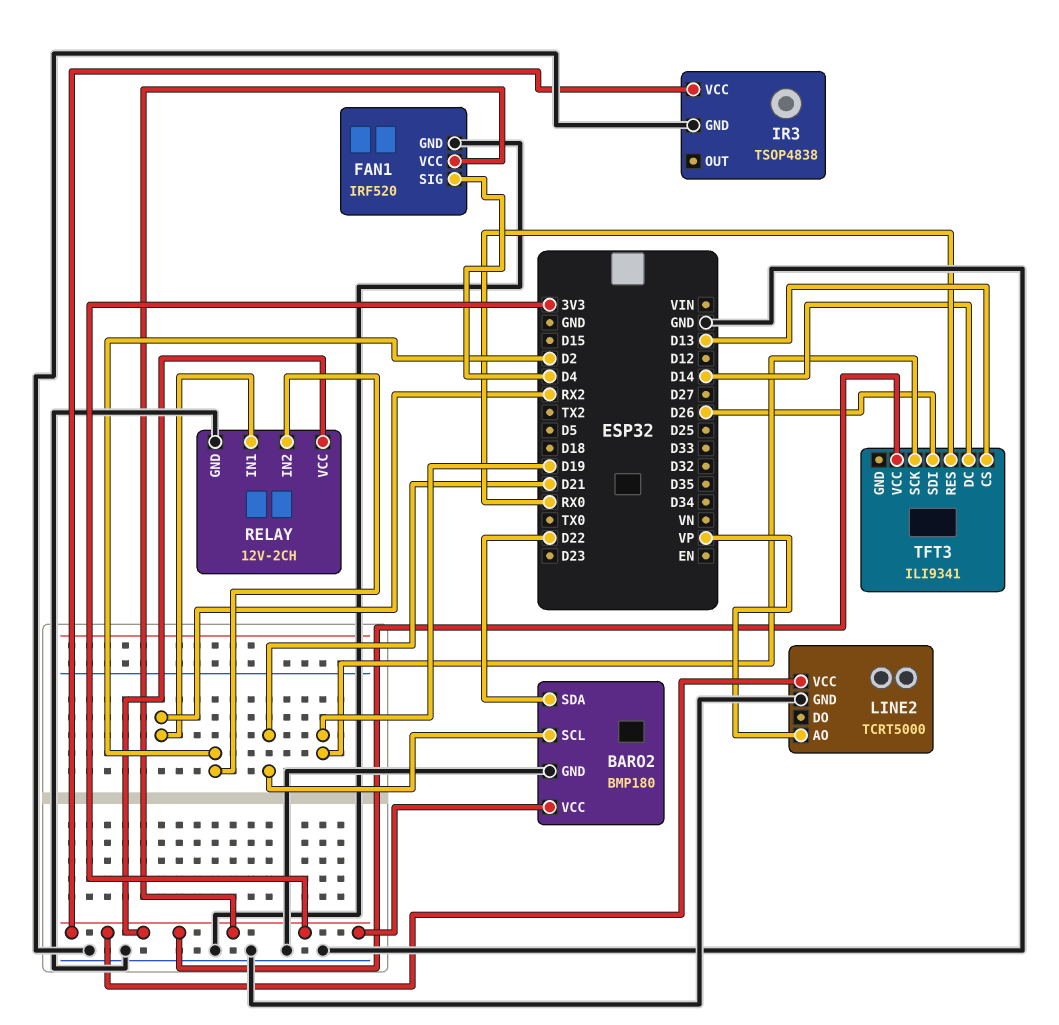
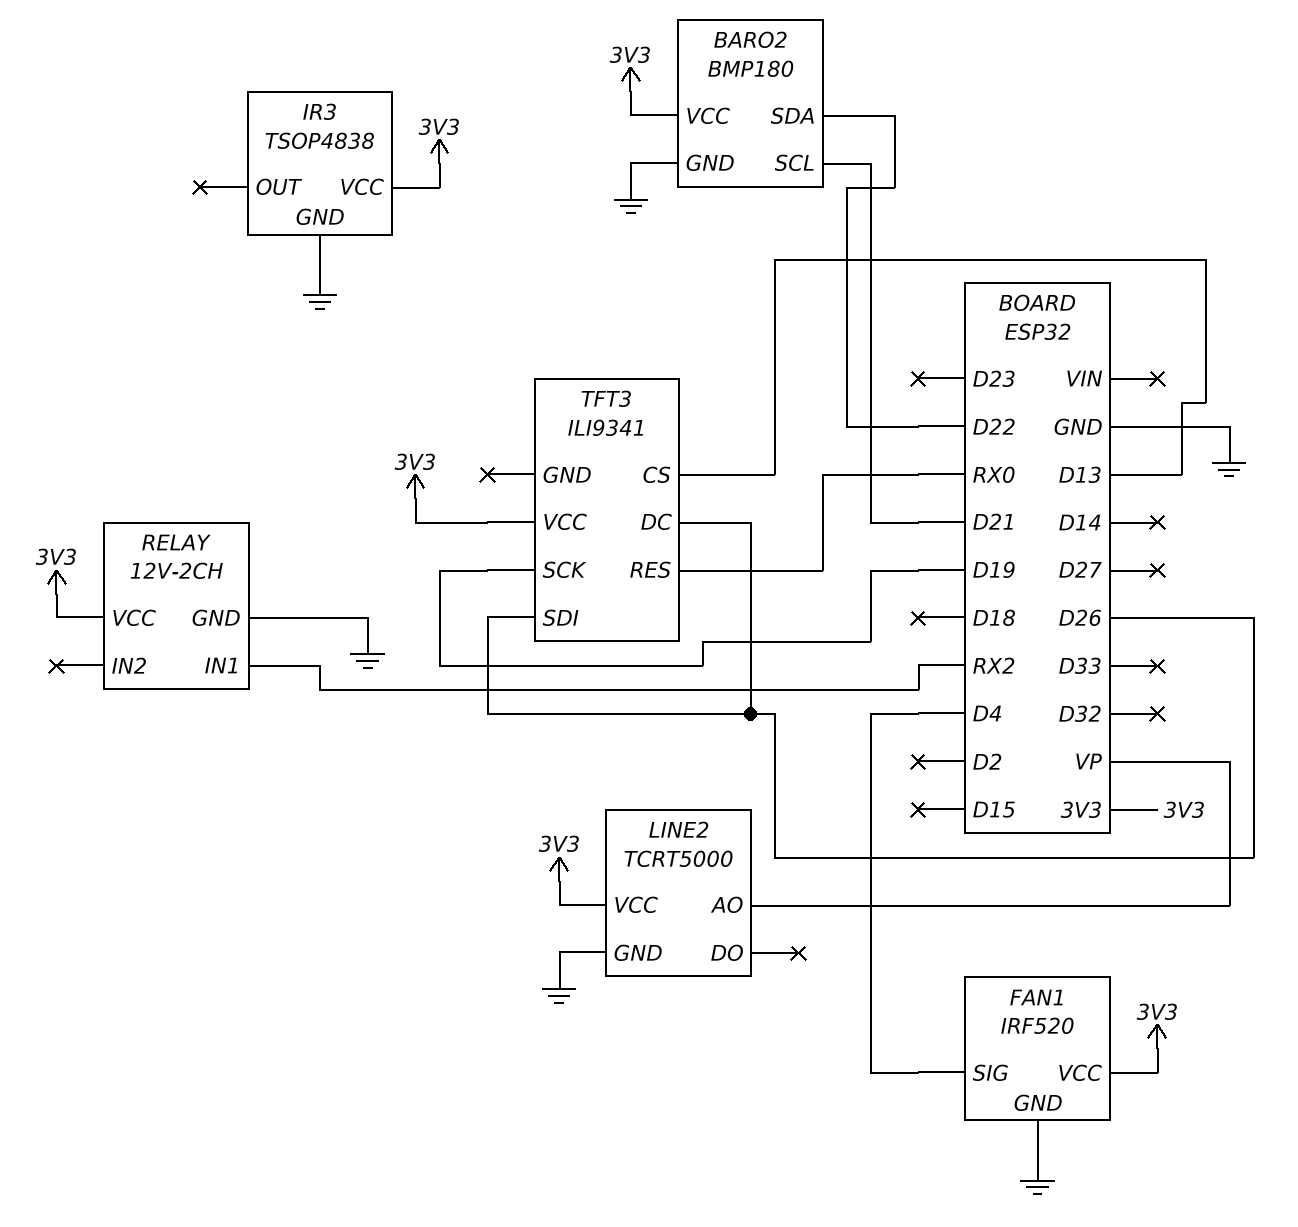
RELAY pin IN2: D2 -> none
TFT3 pin DC: D14 -> D26

